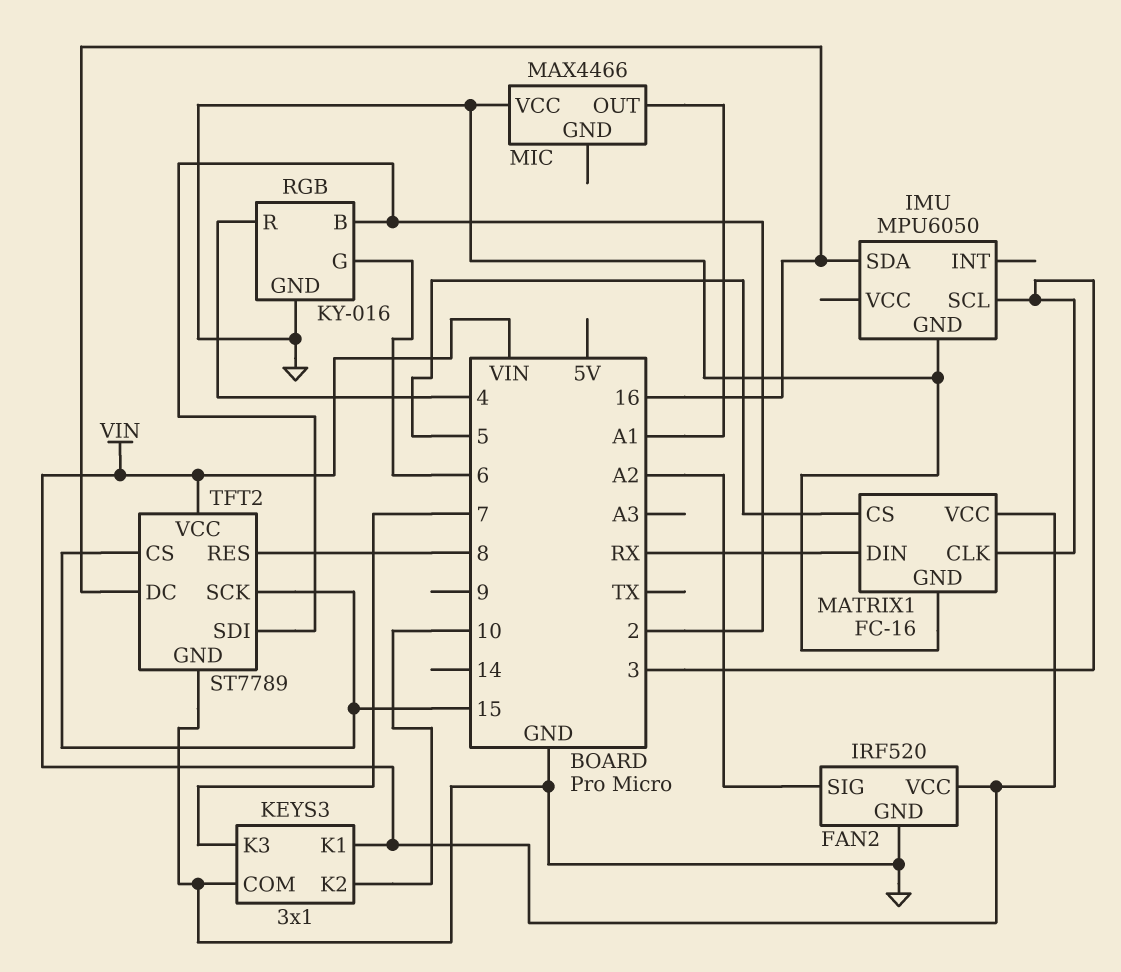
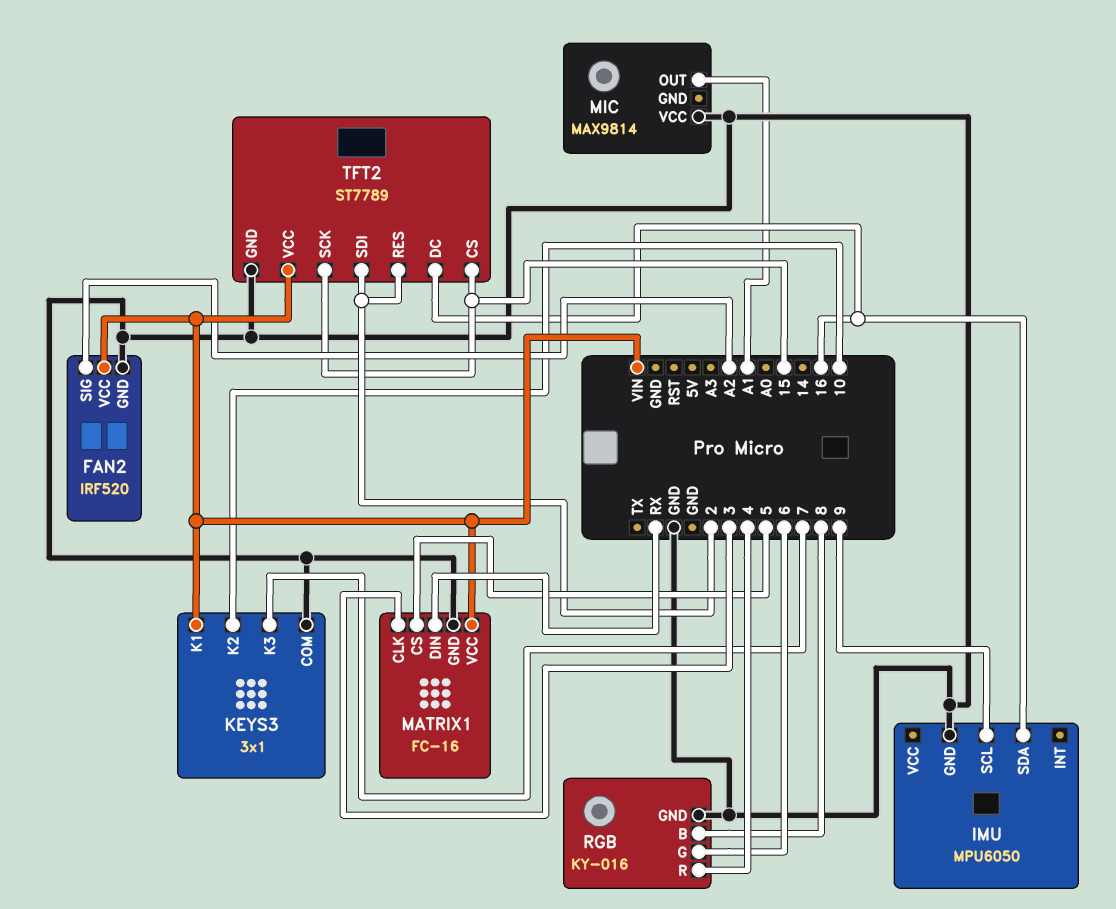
IMU pin SCL: 3 -> 9
MIC: MAX4466 -> MAX9814
RGB pin B: 2 -> 8
TFT2 pin RES: 8 -> 2

